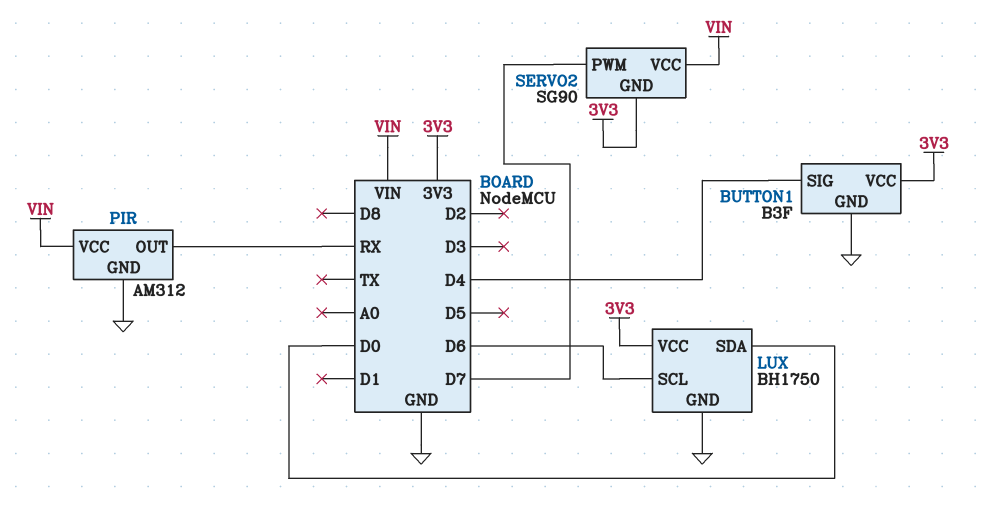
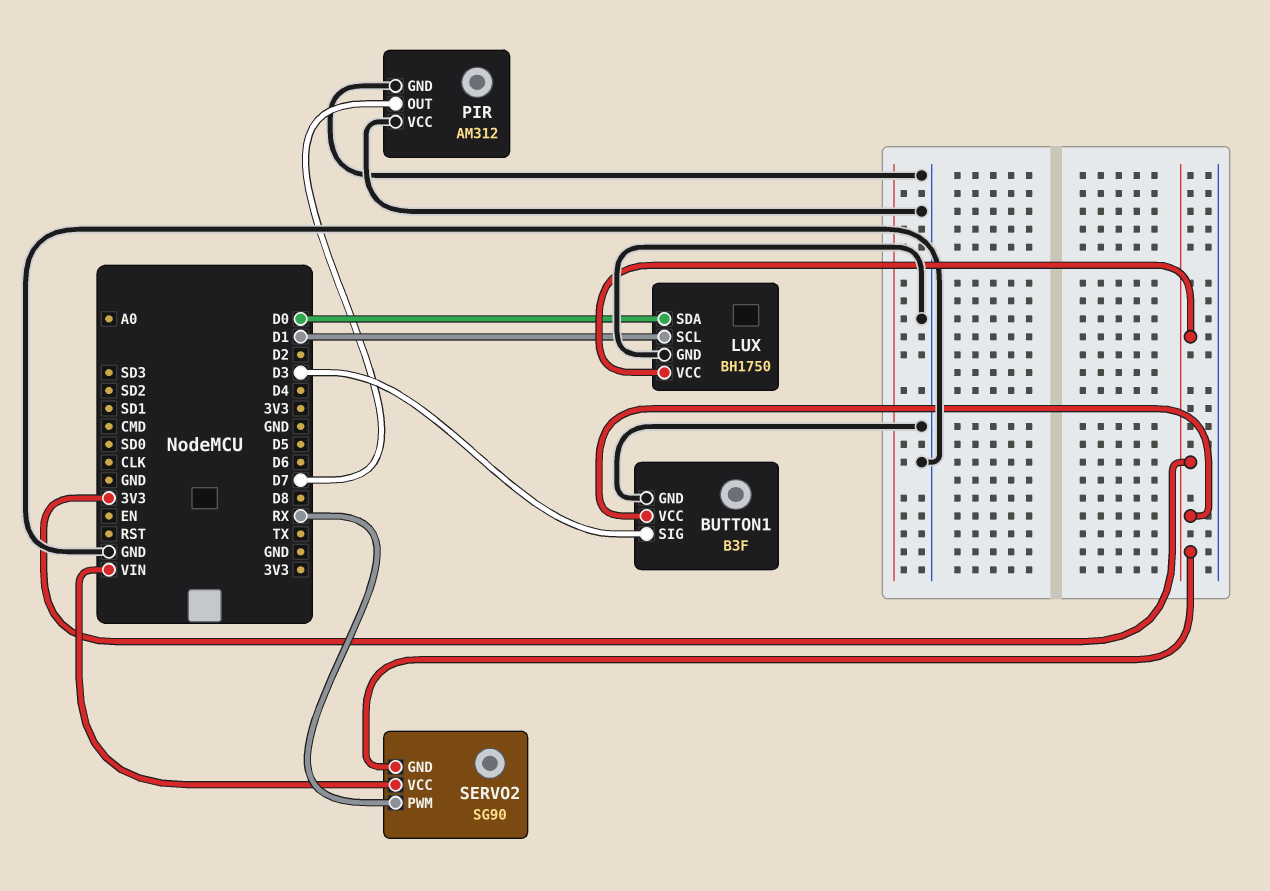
BUTTON1 pin SIG: D4 -> D3
LUX pin SCL: D6 -> D1
PIR pin OUT: RX -> D7
PIR pin VCC: VIN -> GND
SERVO2 pin PWM: D7 -> RX

